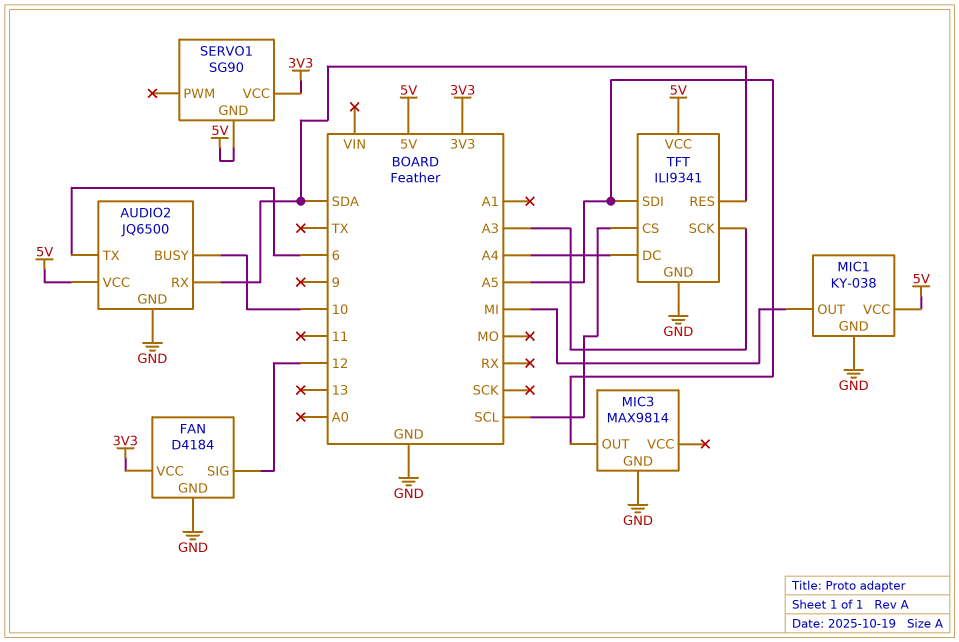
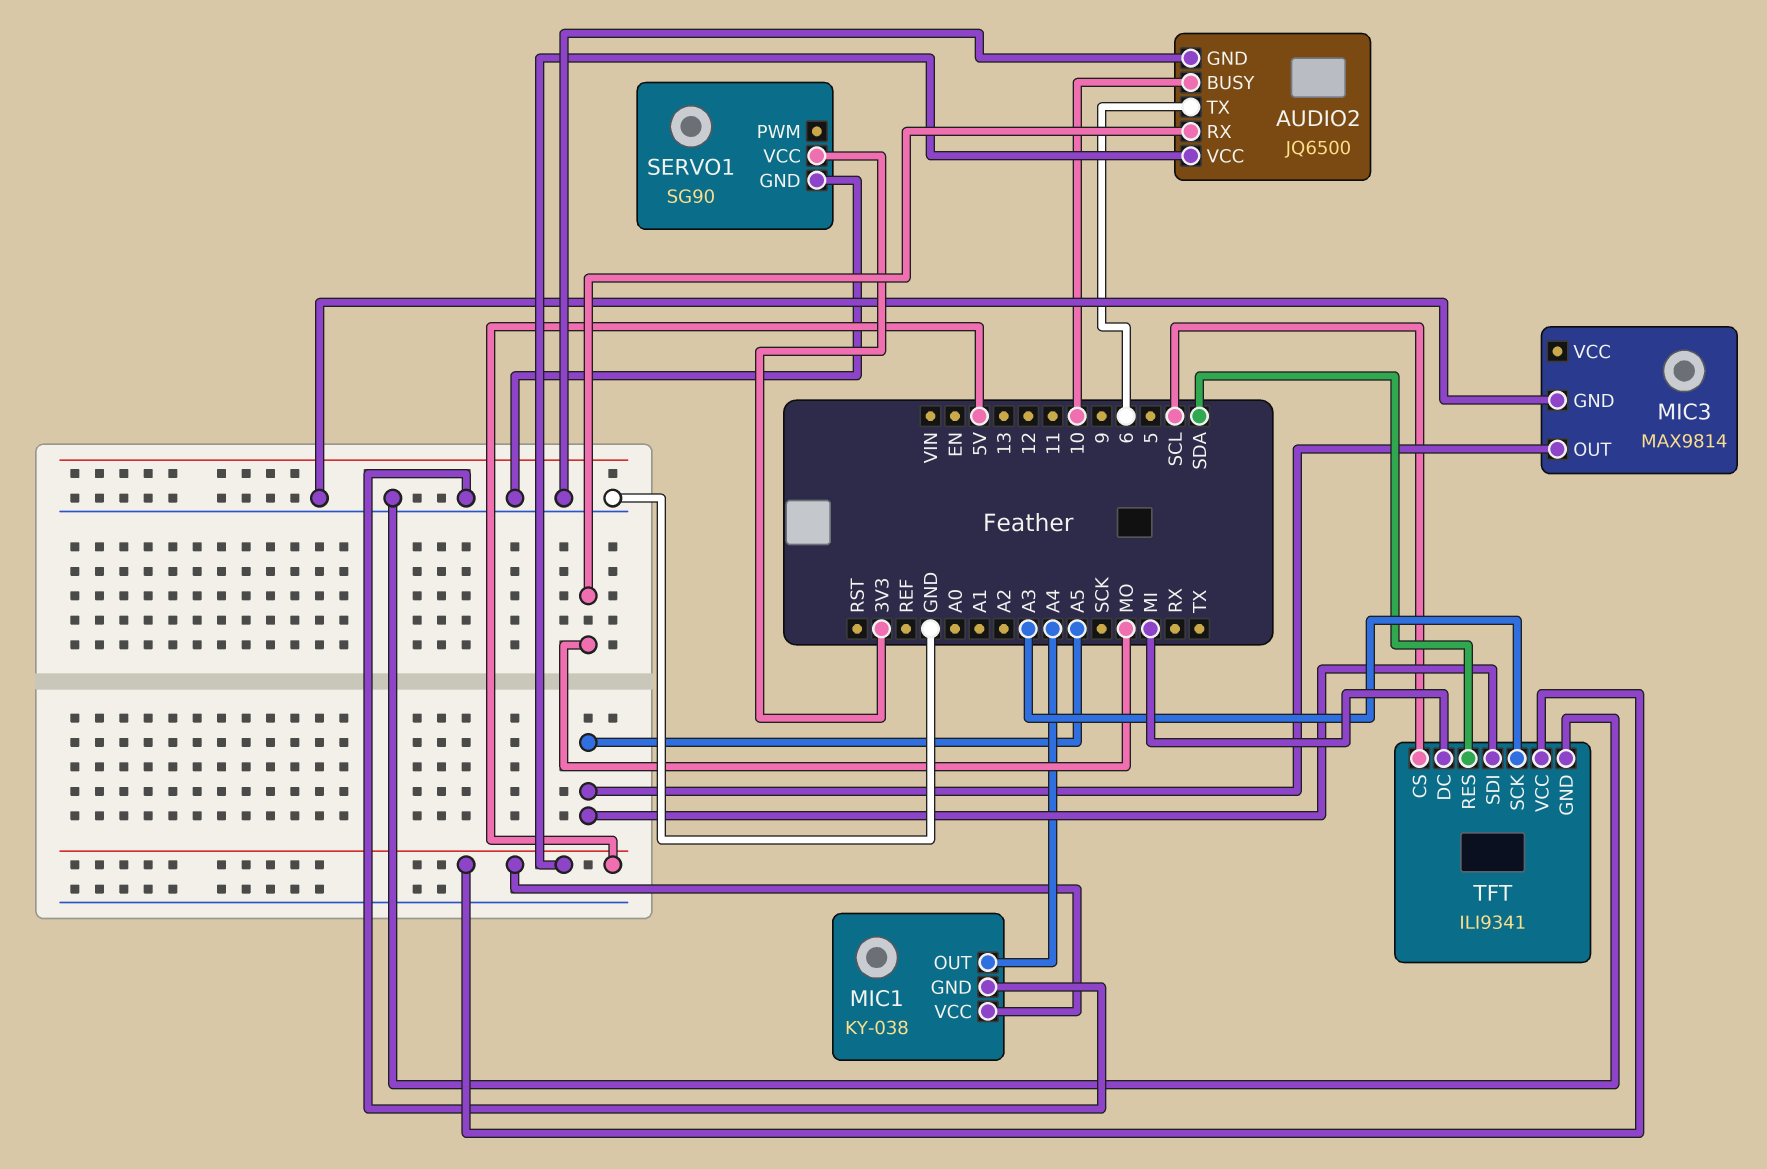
AUDIO2 pin RX: SDA -> MO
FAN: D4184 -> none
FAN pin GND: GND -> none
FAN pin SIG: 12 -> none
FAN pin VCC: 3V3 -> none
MIC1 pin OUT: MI -> A4
SERVO1 pin GND: 5V -> GND
TFT pin DC: A4 -> MI

